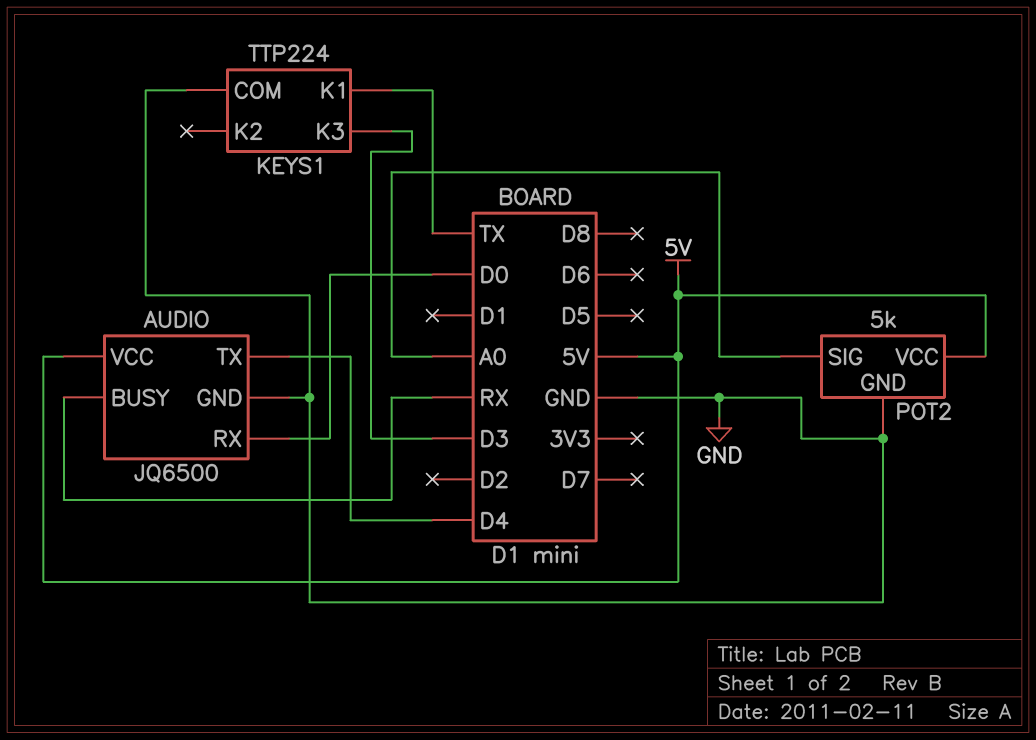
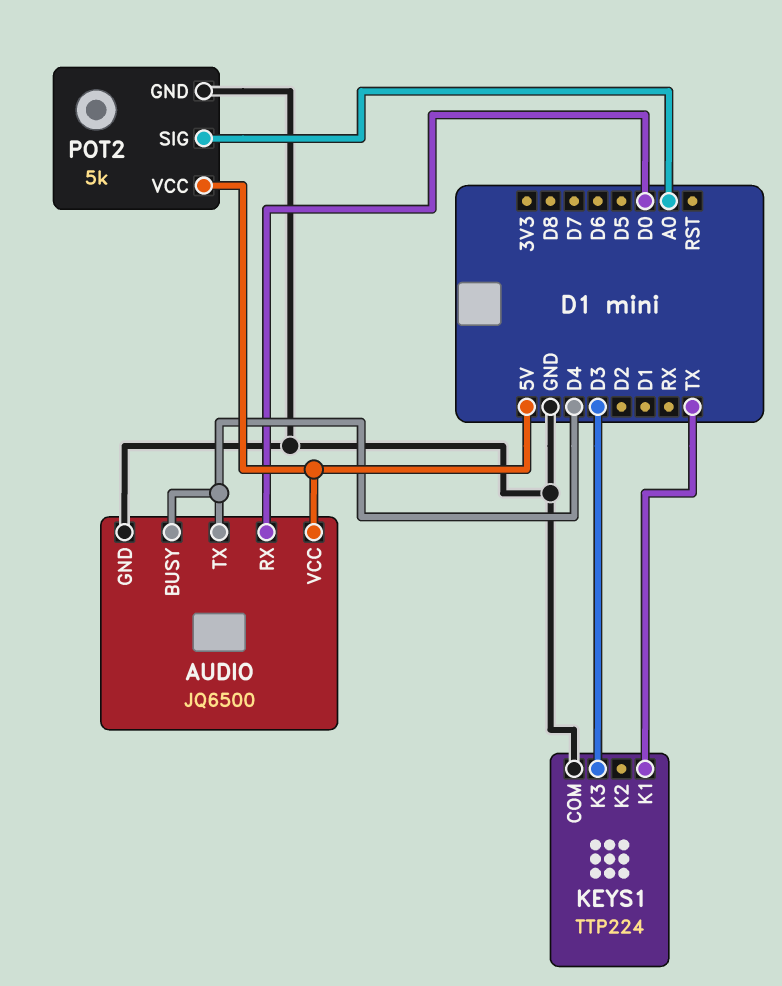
AUDIO pin BUSY: RX -> D4

